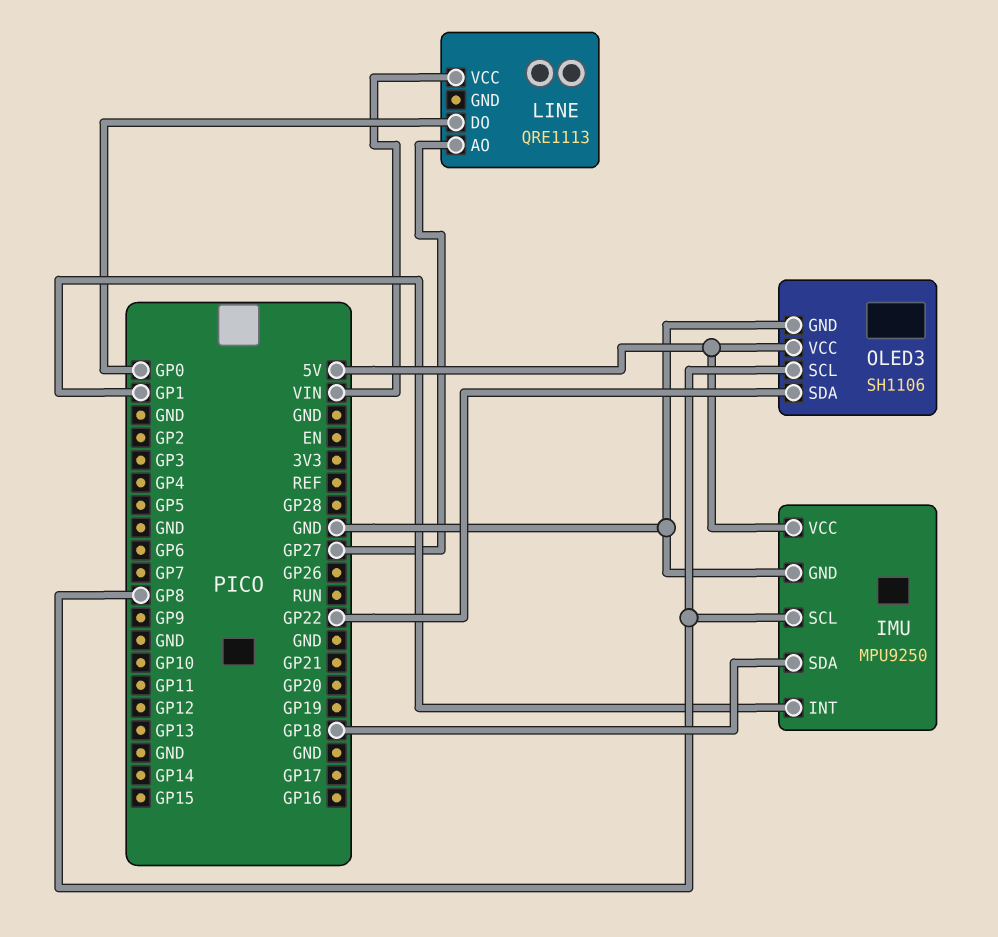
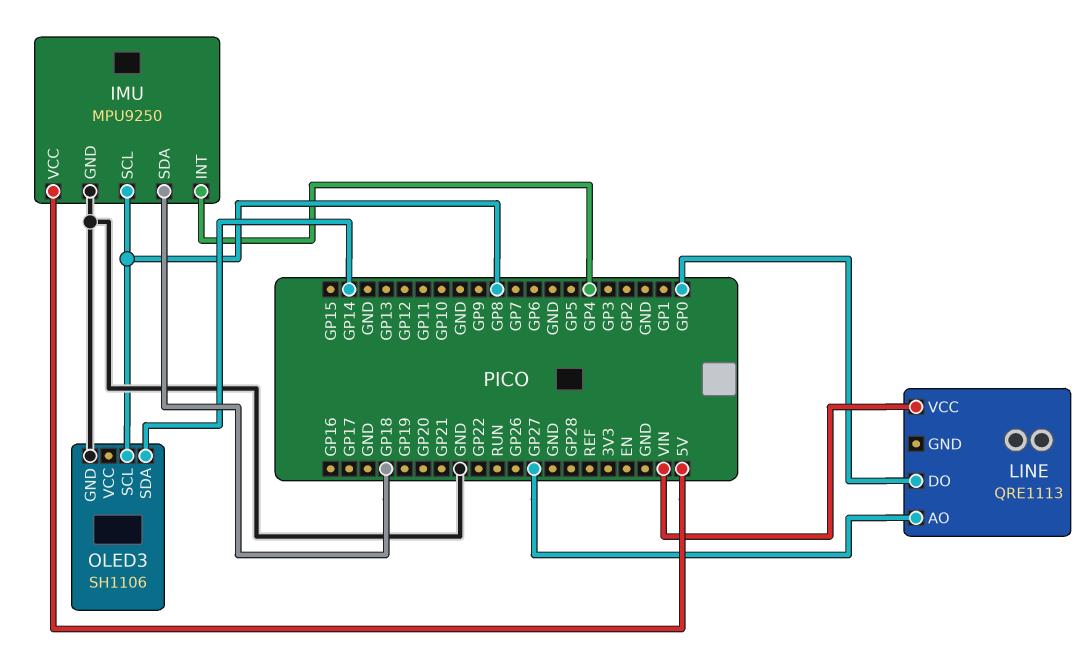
IMU pin INT: GP1 -> GP4
OLED3 pin SDA: GP22 -> GP14
OLED3 pin VCC: 5V -> none

